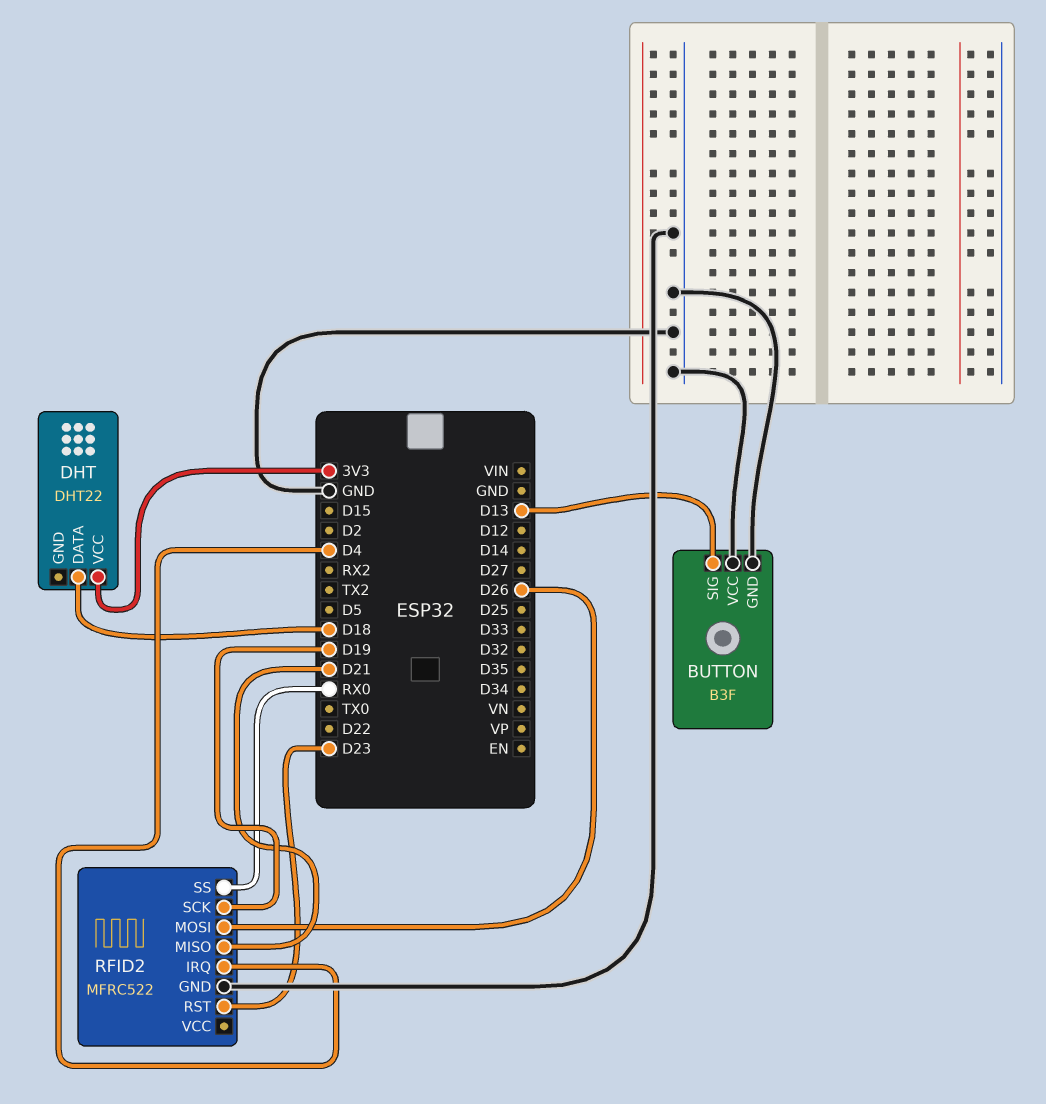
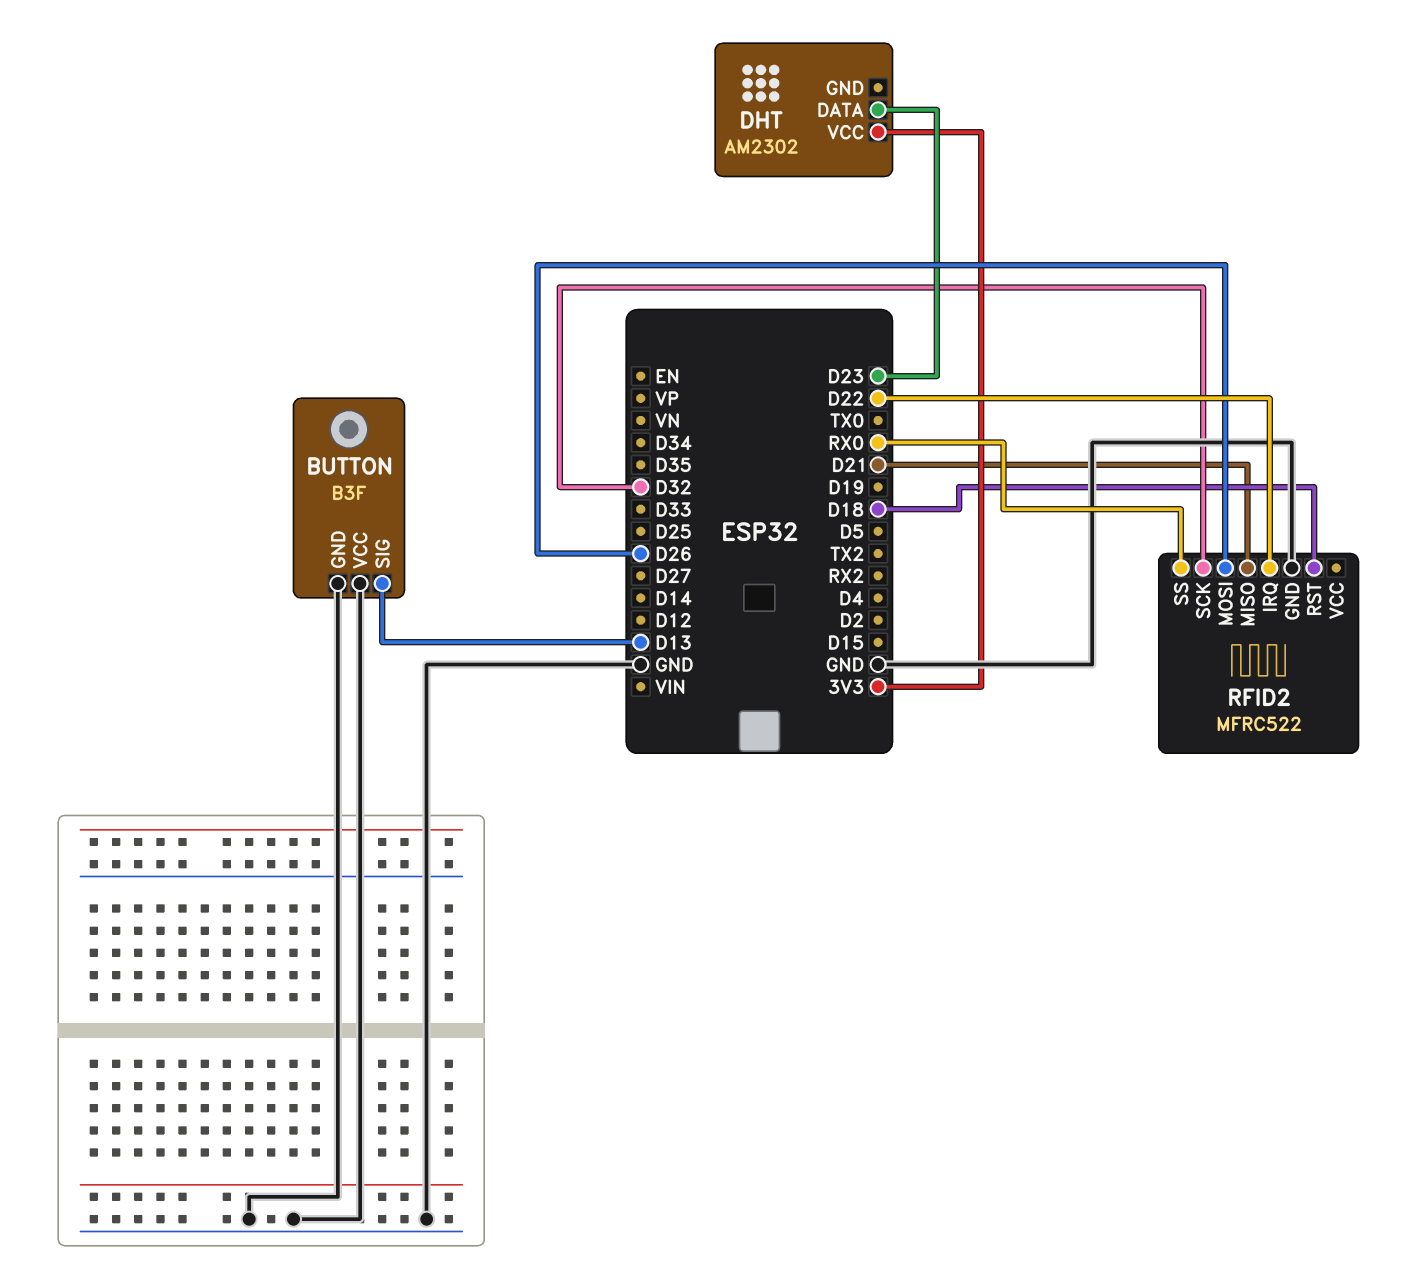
DHT: DHT22 -> AM2302
DHT pin DATA: D18 -> D23
RFID2 pin IRQ: D4 -> D22
RFID2 pin RST: D23 -> D18
RFID2 pin SCK: D19 -> D32

